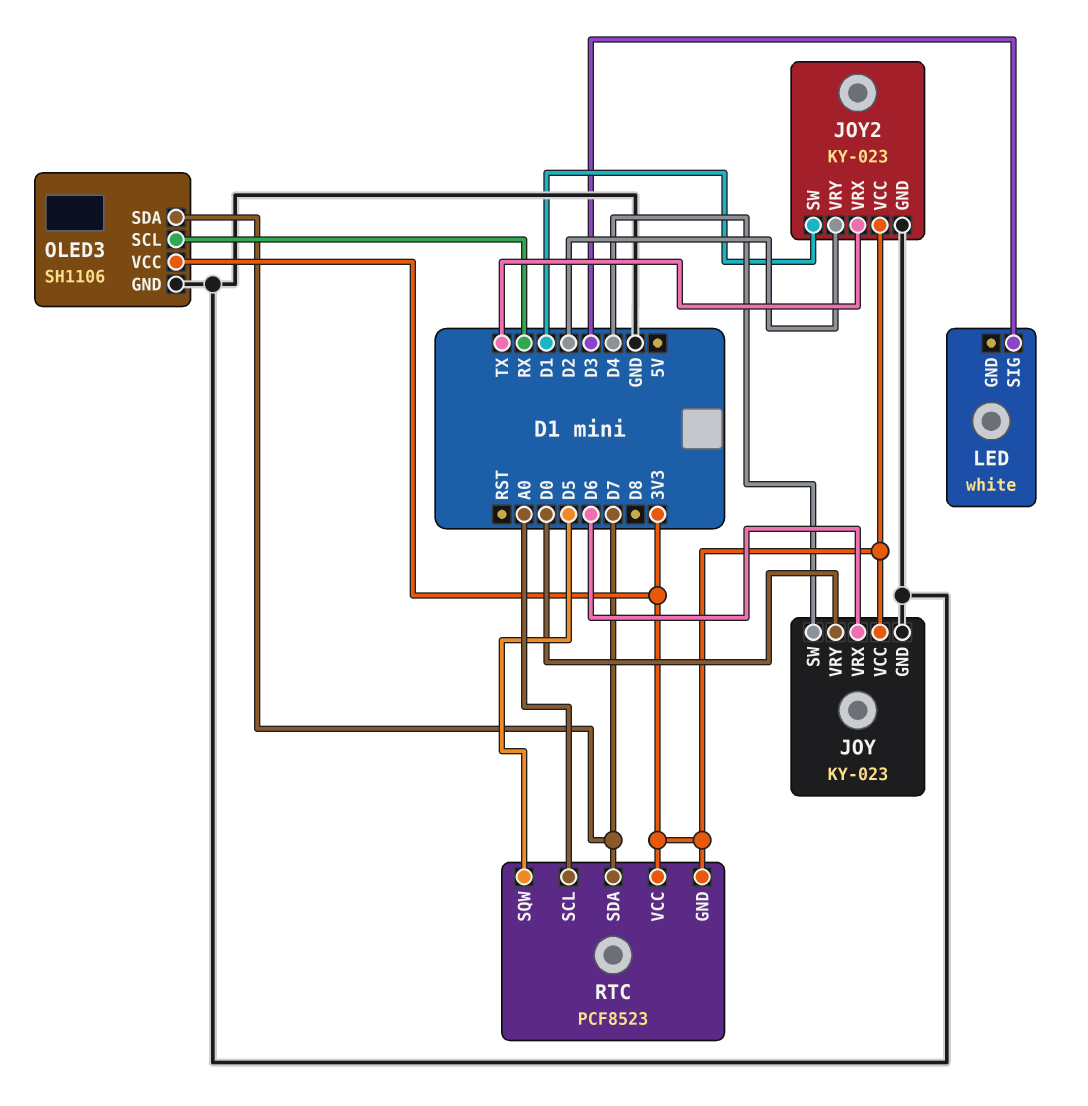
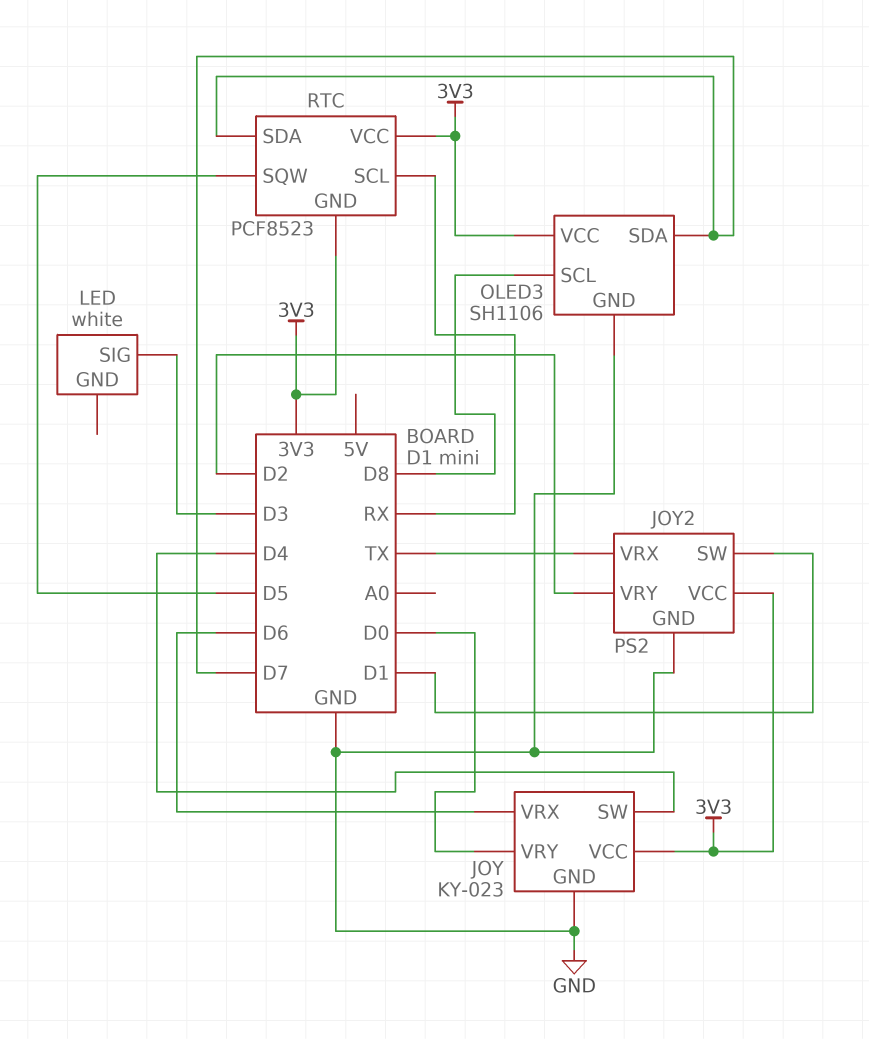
JOY2: KY-023 -> PS2
OLED3 pin SCL: RX -> D8
RTC pin SCL: A0 -> RX

